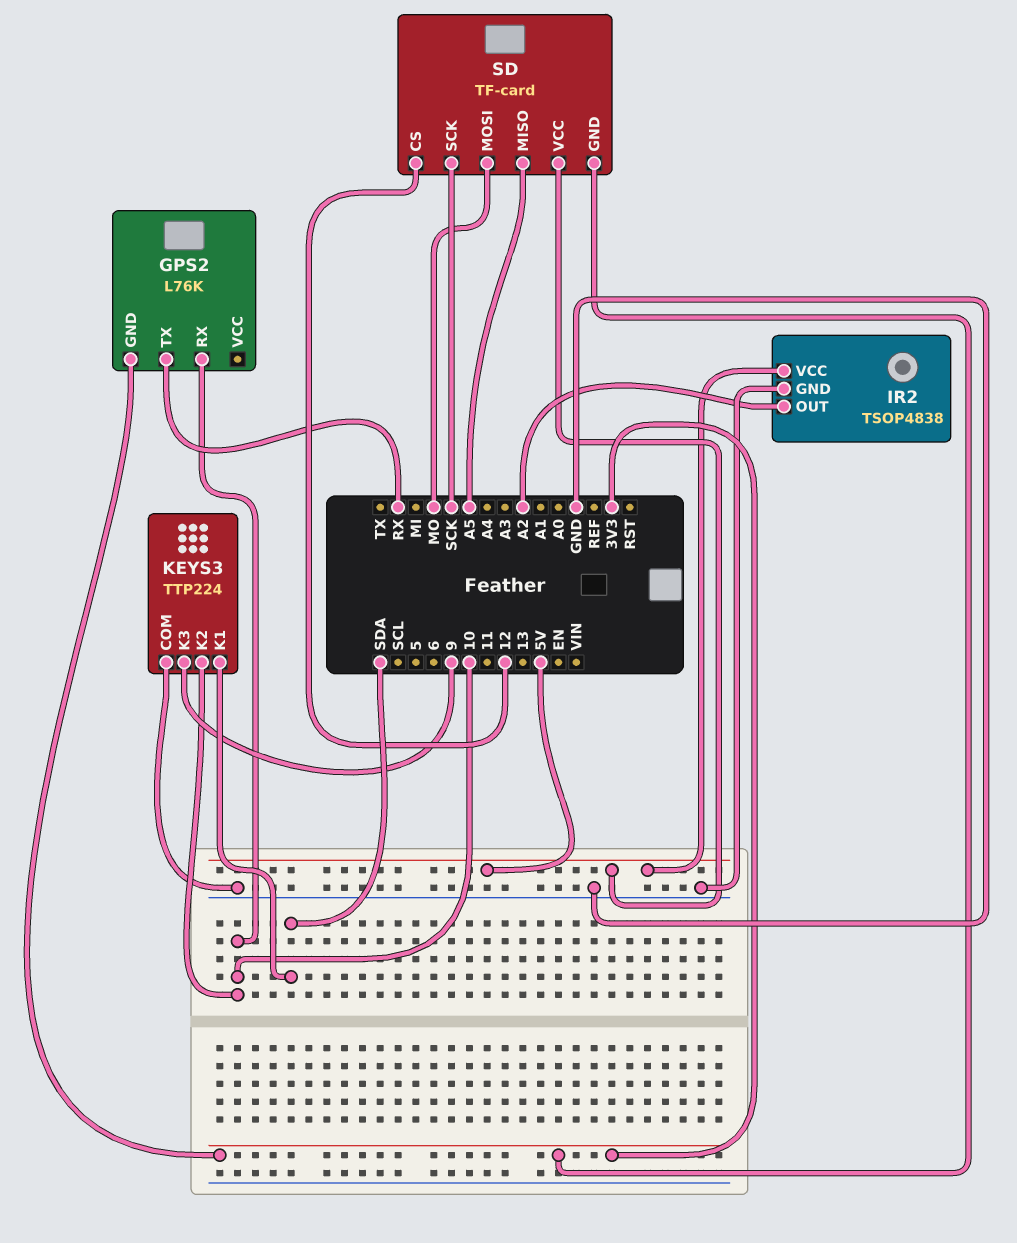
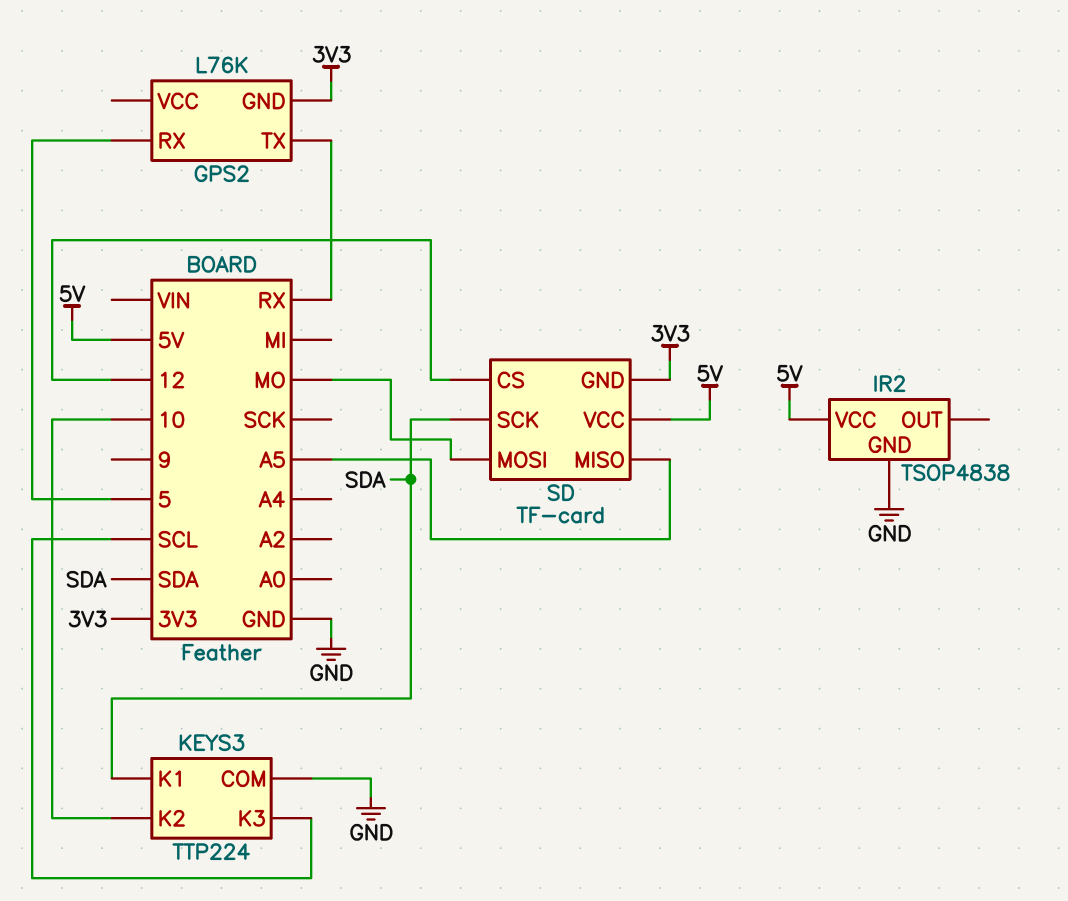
GPS2 pin RX: 10 -> 5
IR2 pin OUT: A2 -> none
KEYS3 pin K3: 9 -> SCL
SD pin SCK: SCK -> SDA

